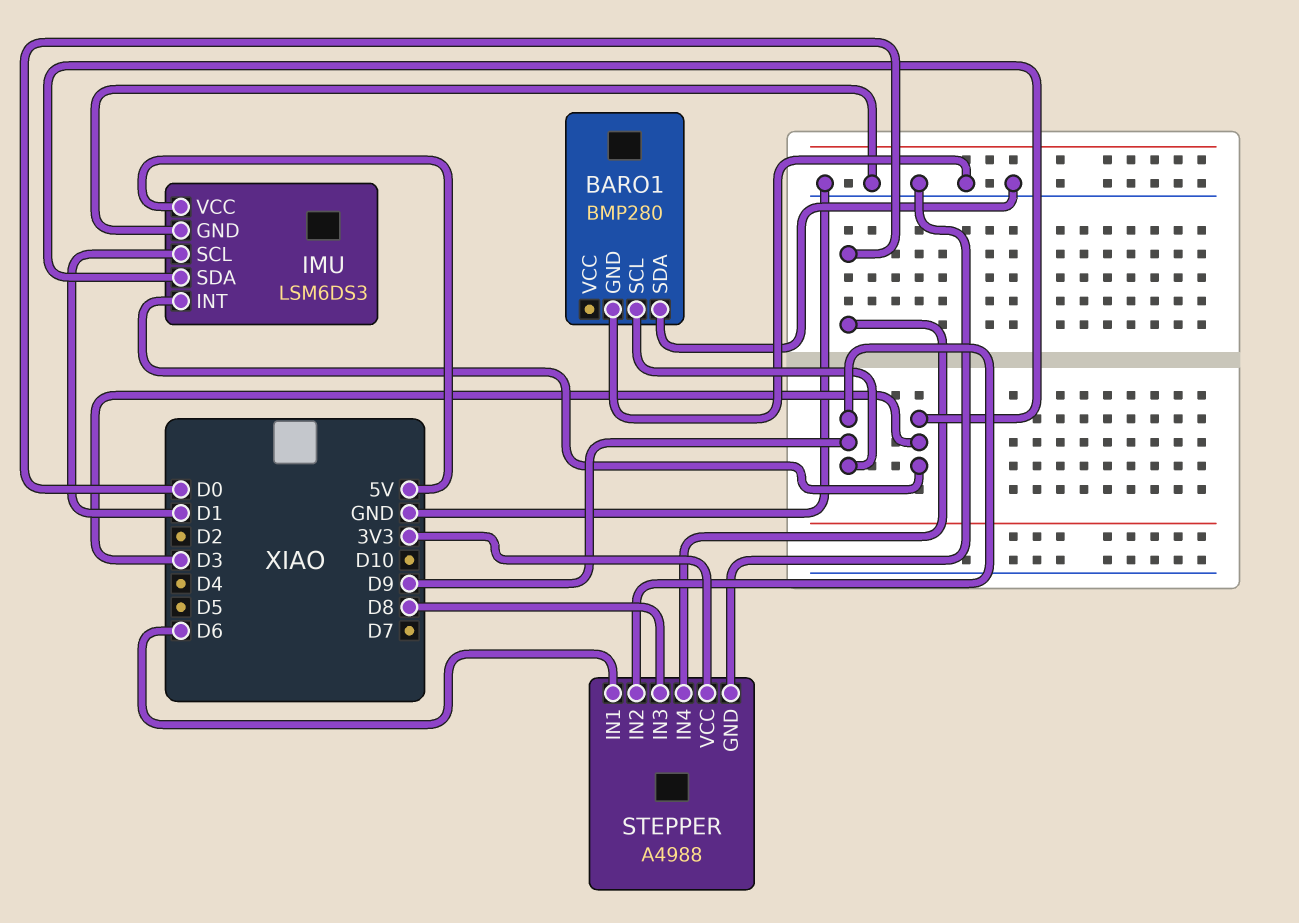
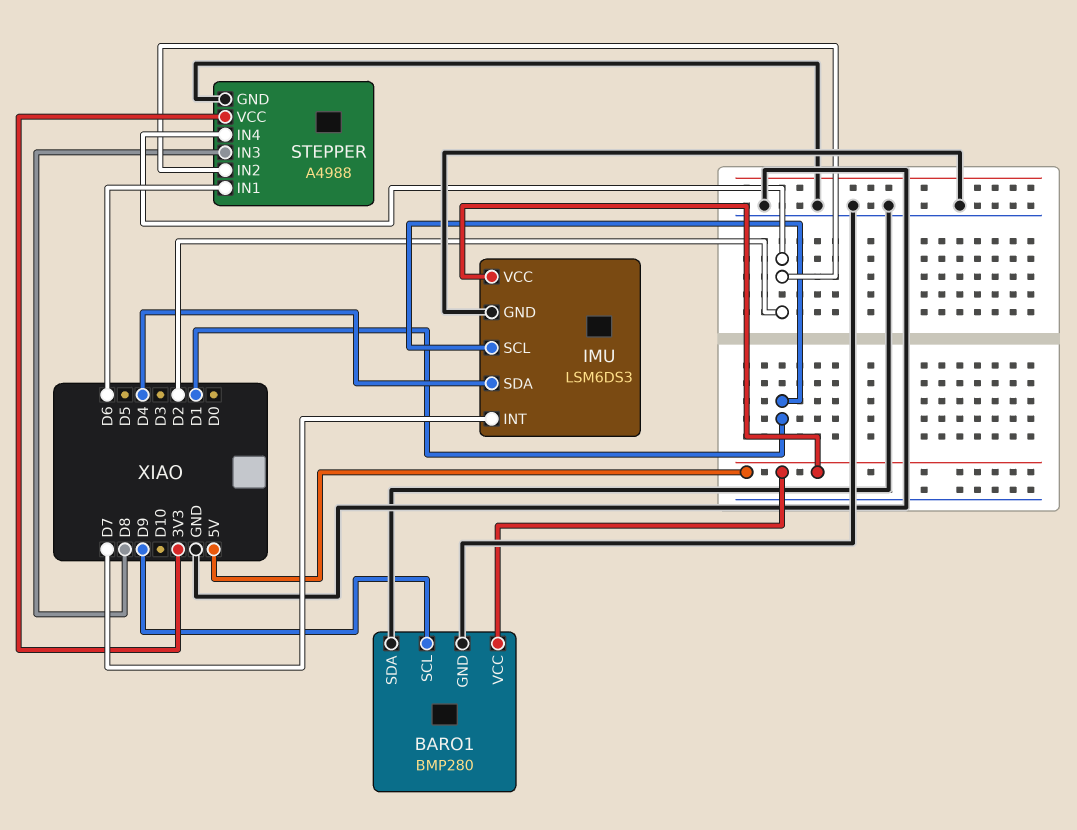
BARO1 pin VCC: none -> 5V
IMU pin INT: D3 -> D7
IMU pin SDA: D3 -> D4
STEPPER pin IN2: D9 -> D2
STEPPER pin IN4: D0 -> D2

